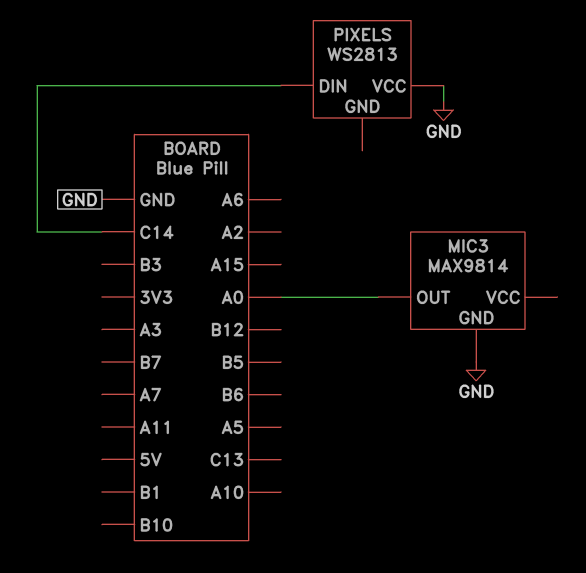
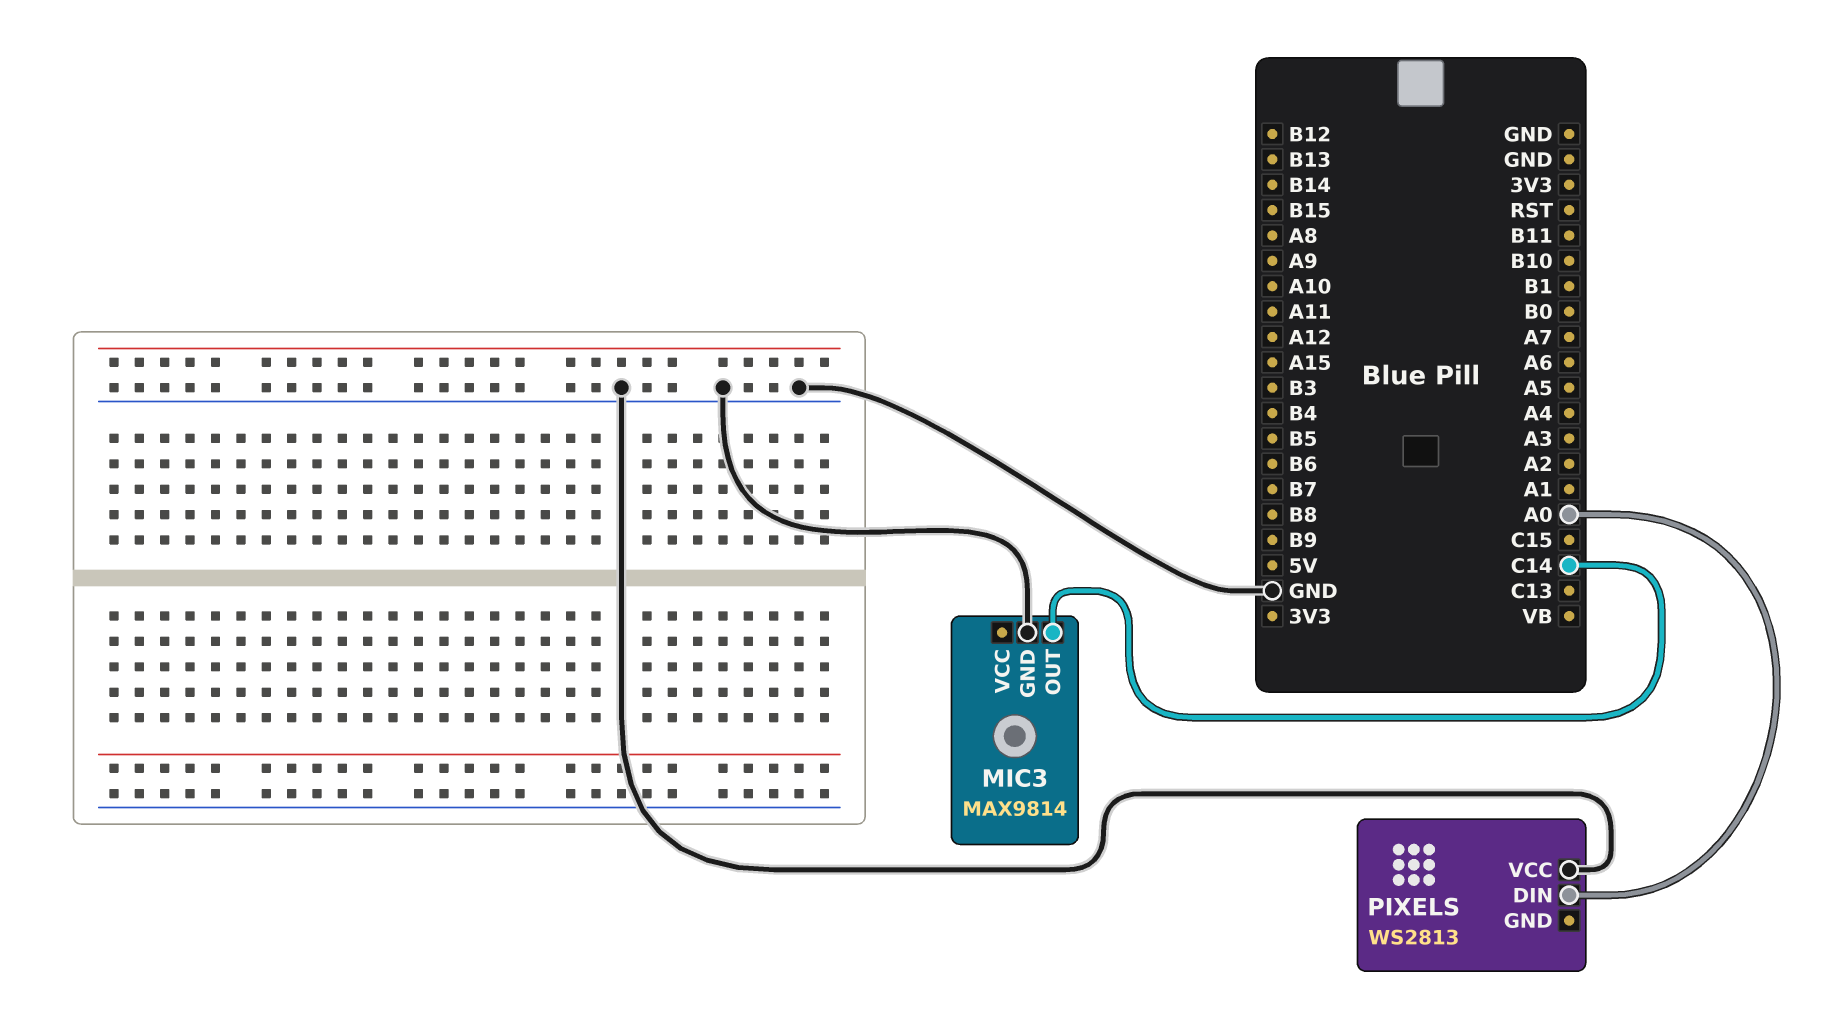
MIC3 pin OUT: A0 -> C14
PIXELS pin DIN: C14 -> A0

